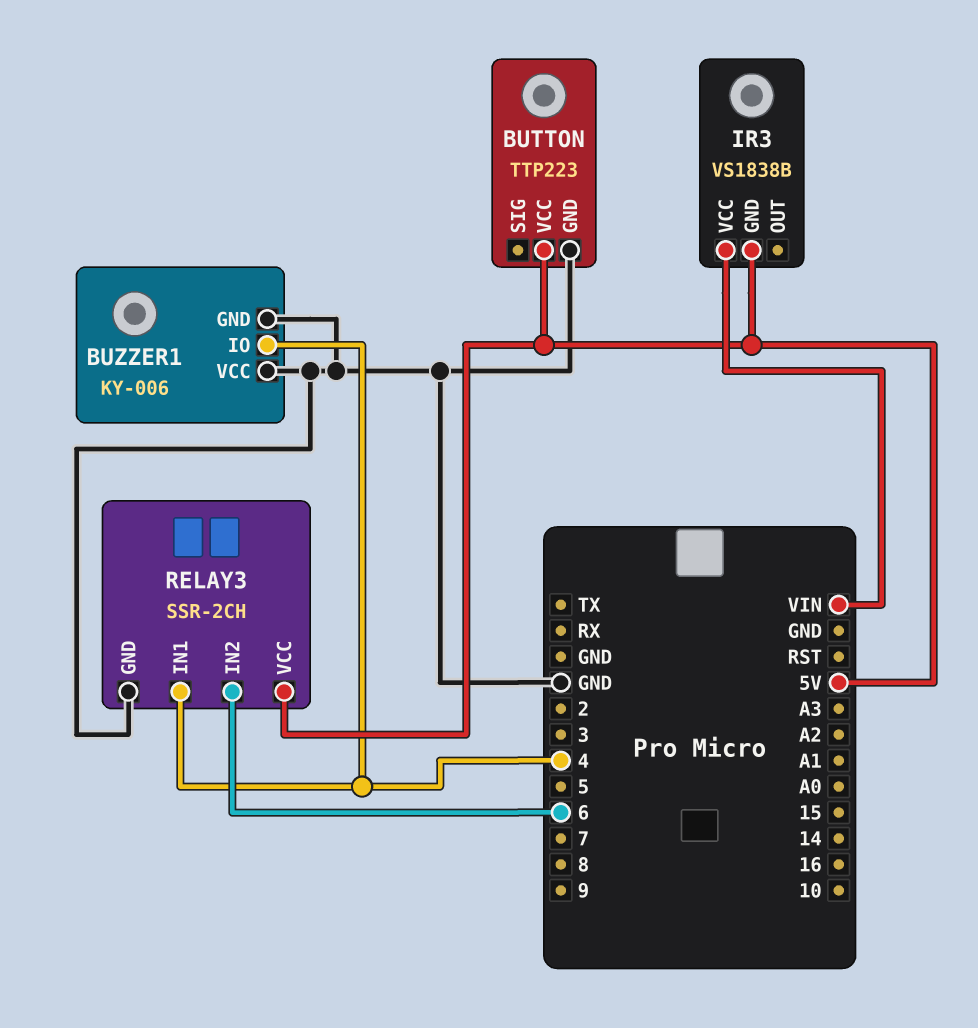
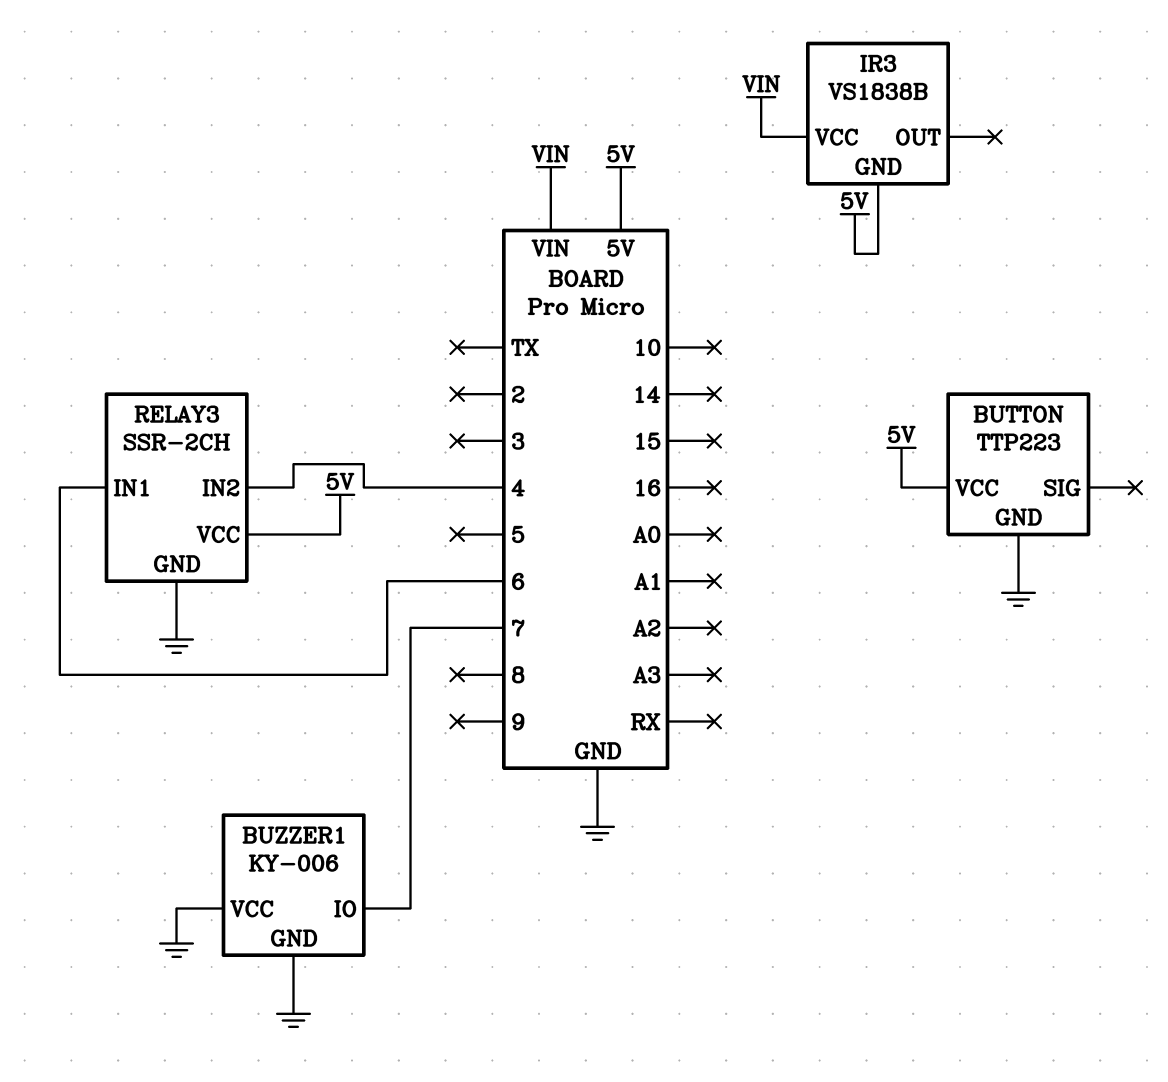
BUZZER1 pin IO: 4 -> 7
RELAY3 pin IN1: 4 -> 6
RELAY3 pin IN2: 6 -> 4

